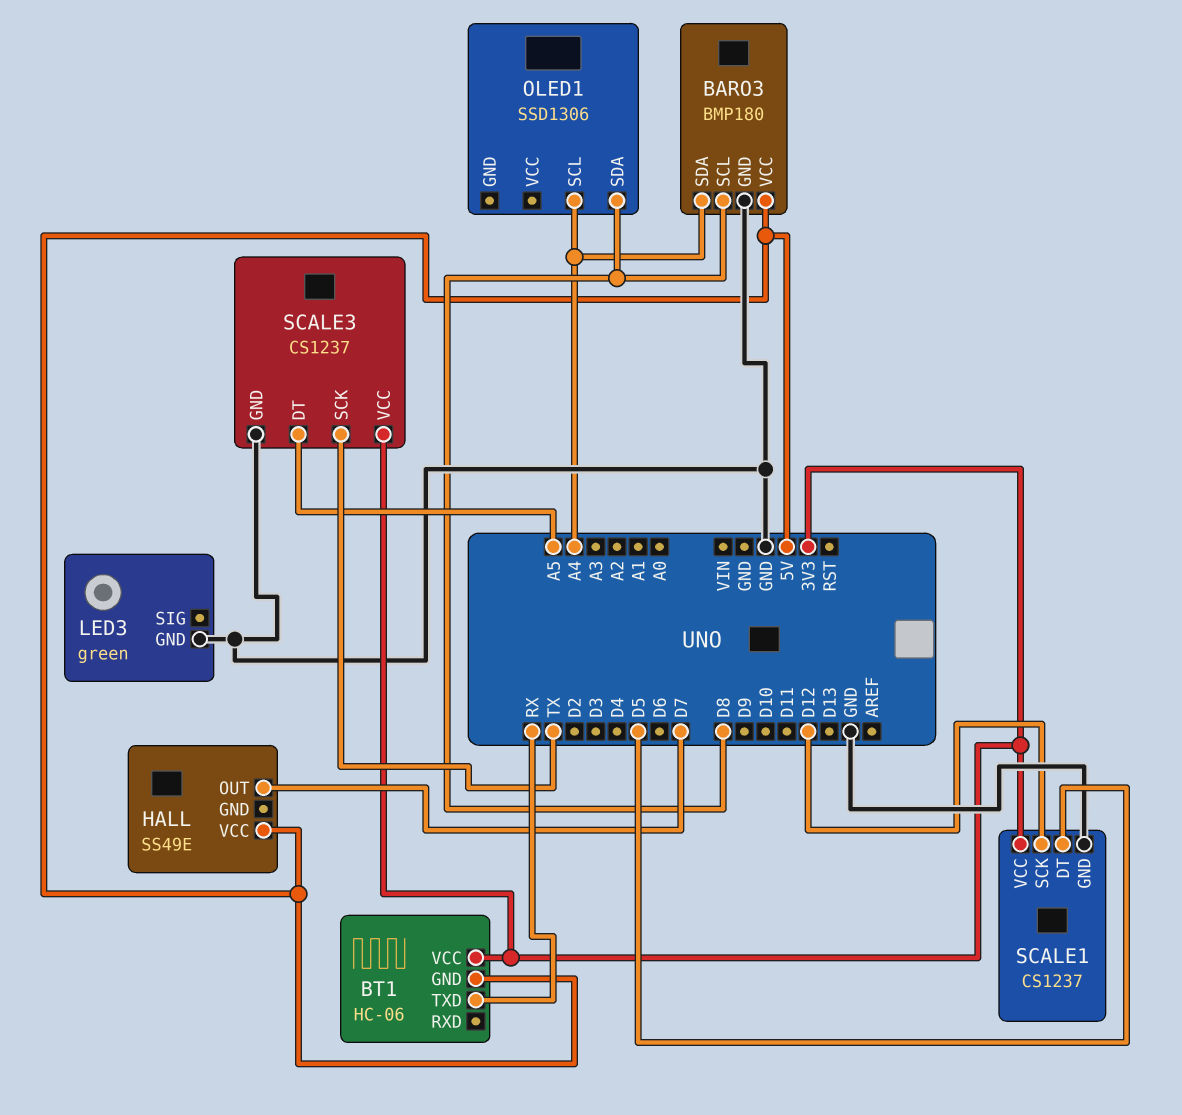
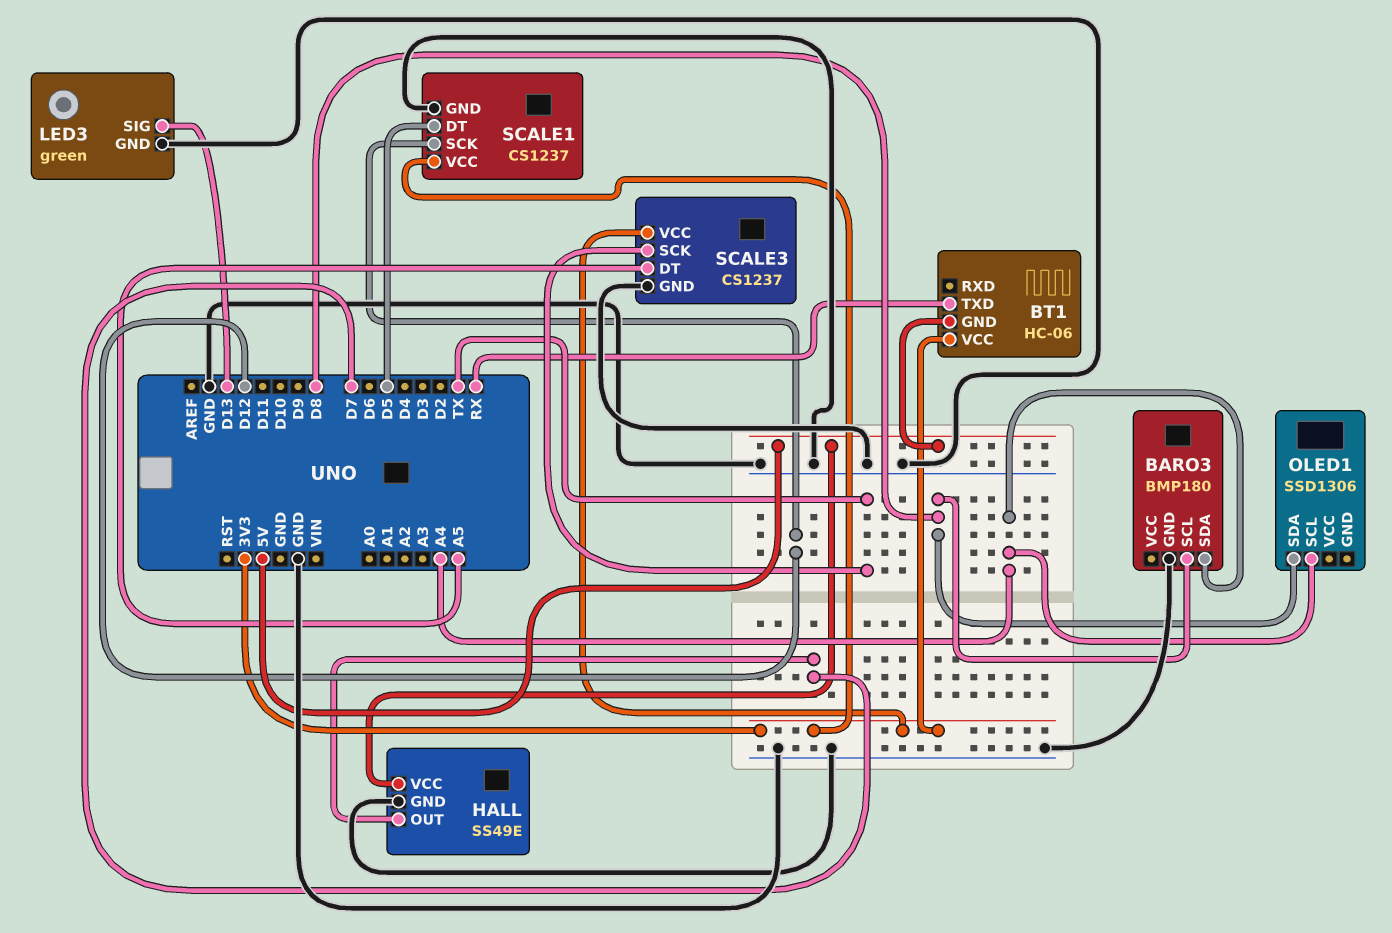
BARO3 pin VCC: 5V -> none
HALL pin GND: none -> GND
LED3 pin SIG: none -> D13

